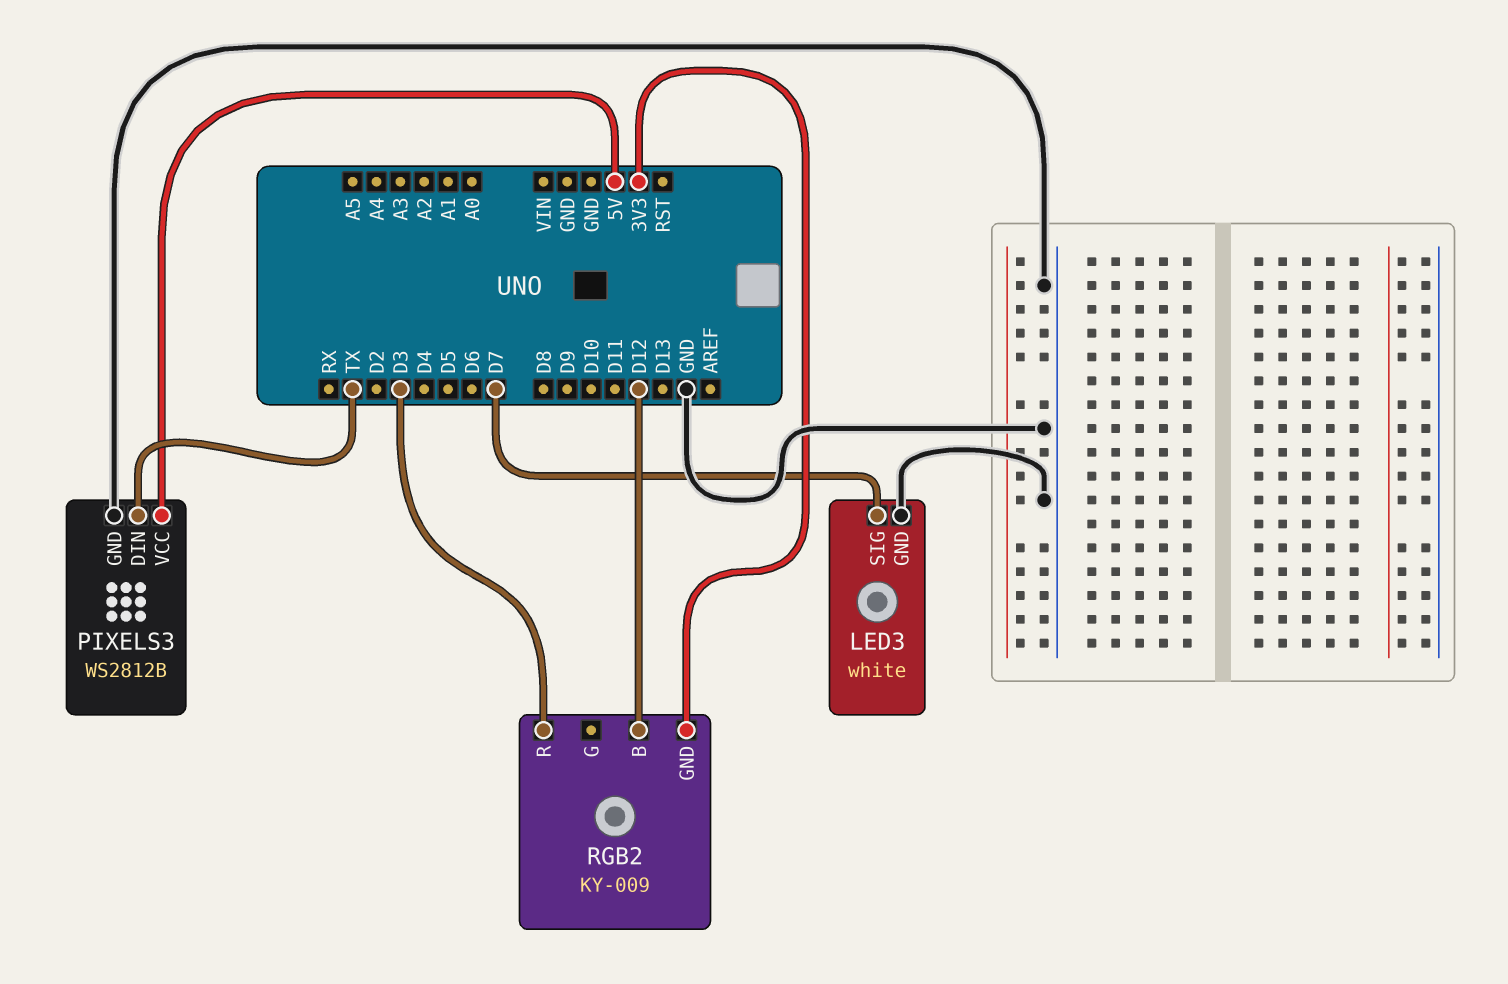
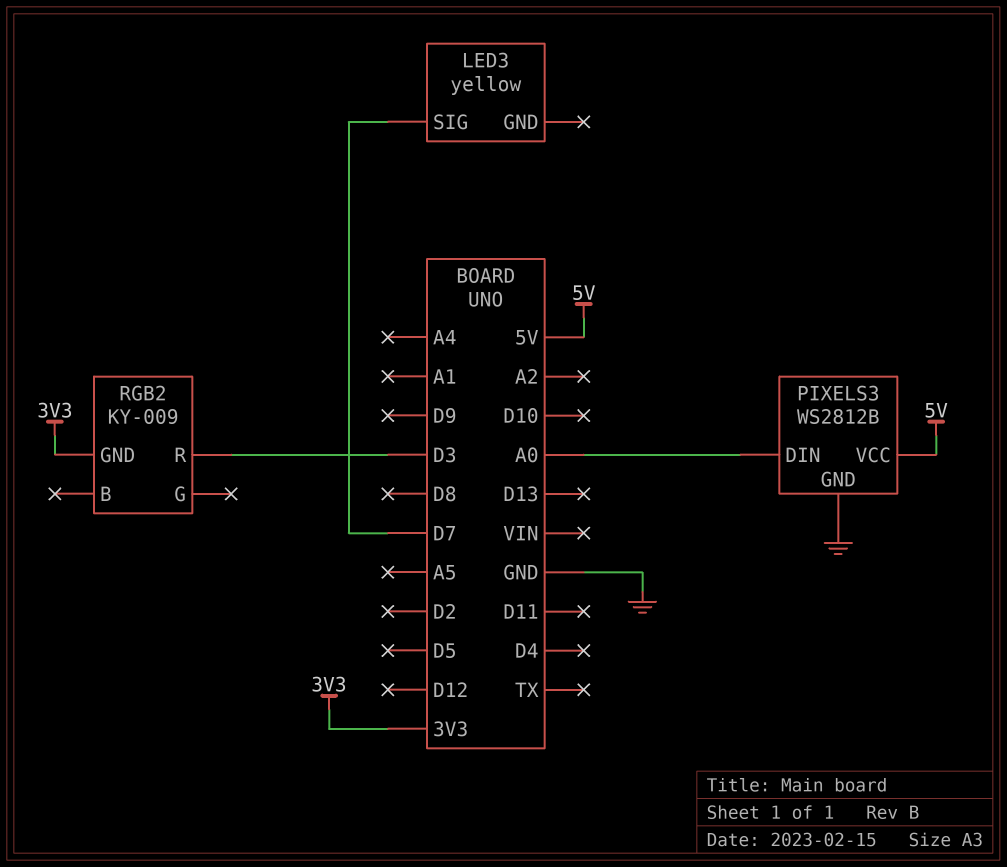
LED3: white -> yellow
LED3 pin GND: GND -> none
PIXELS3 pin DIN: TX -> A0
RGB2 pin B: D12 -> none

